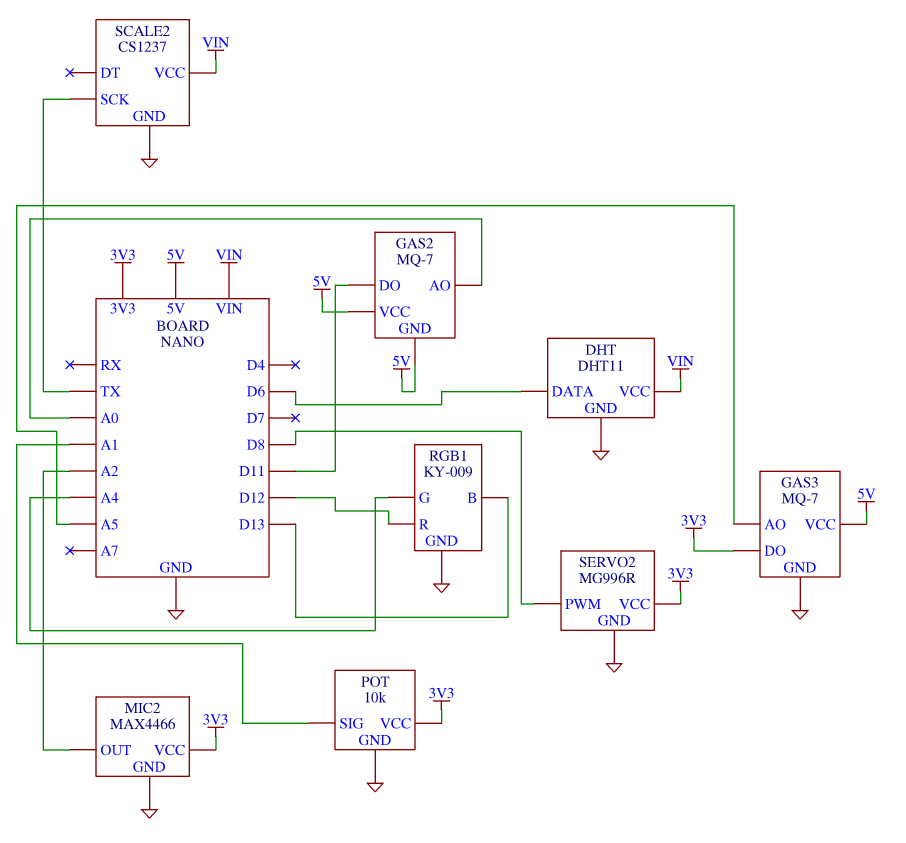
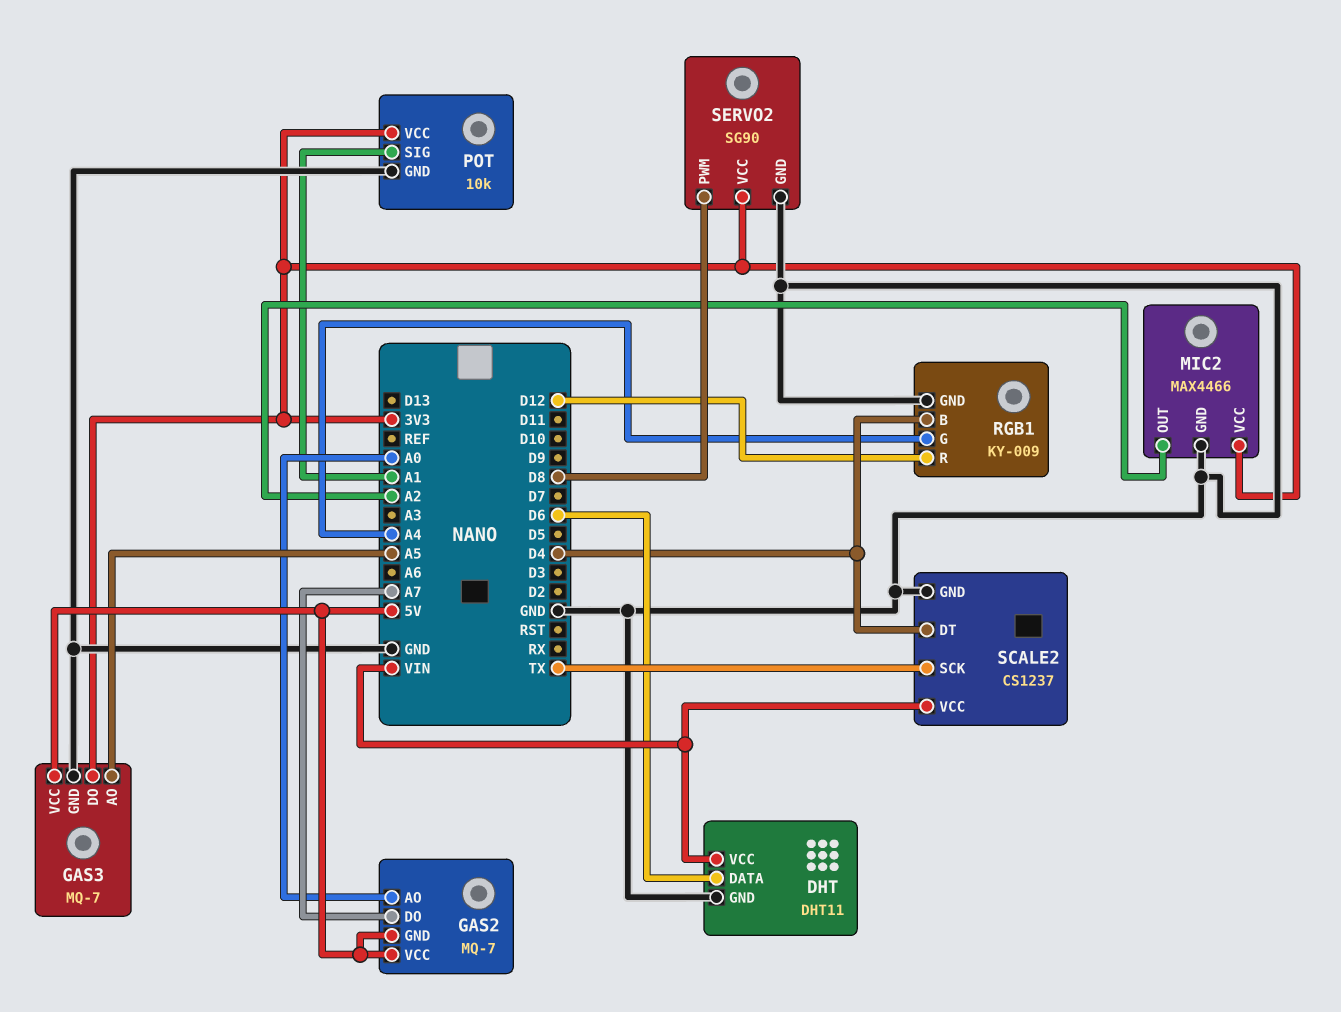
GAS2 pin DO: D11 -> A7
RGB1 pin B: D13 -> D4
SCALE2 pin DT: none -> D4
SERVO2: MG996R -> SG90

